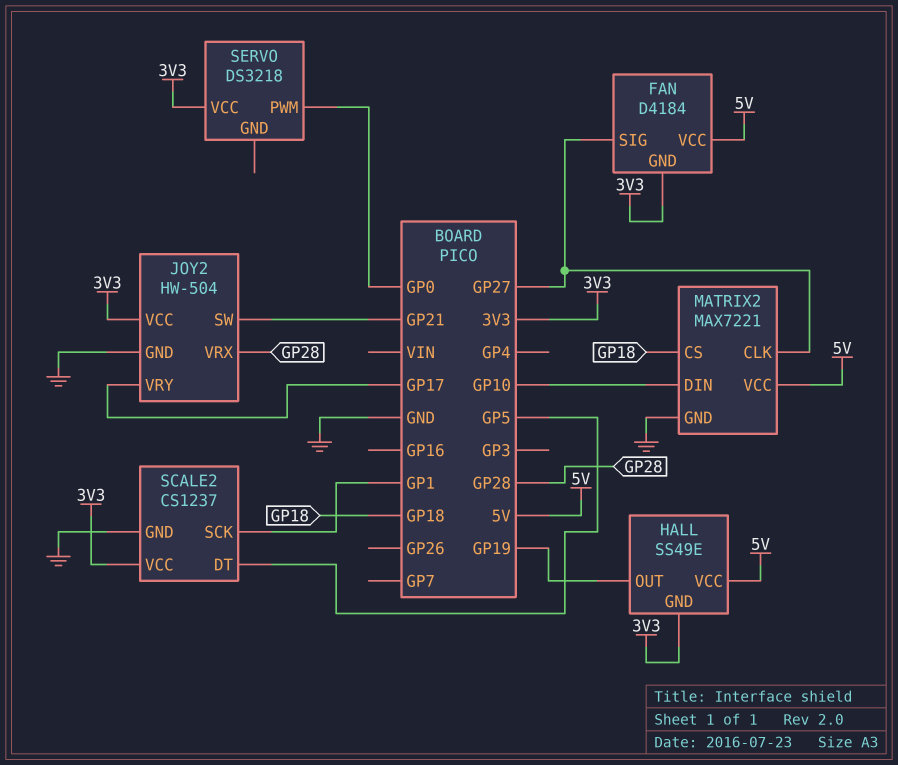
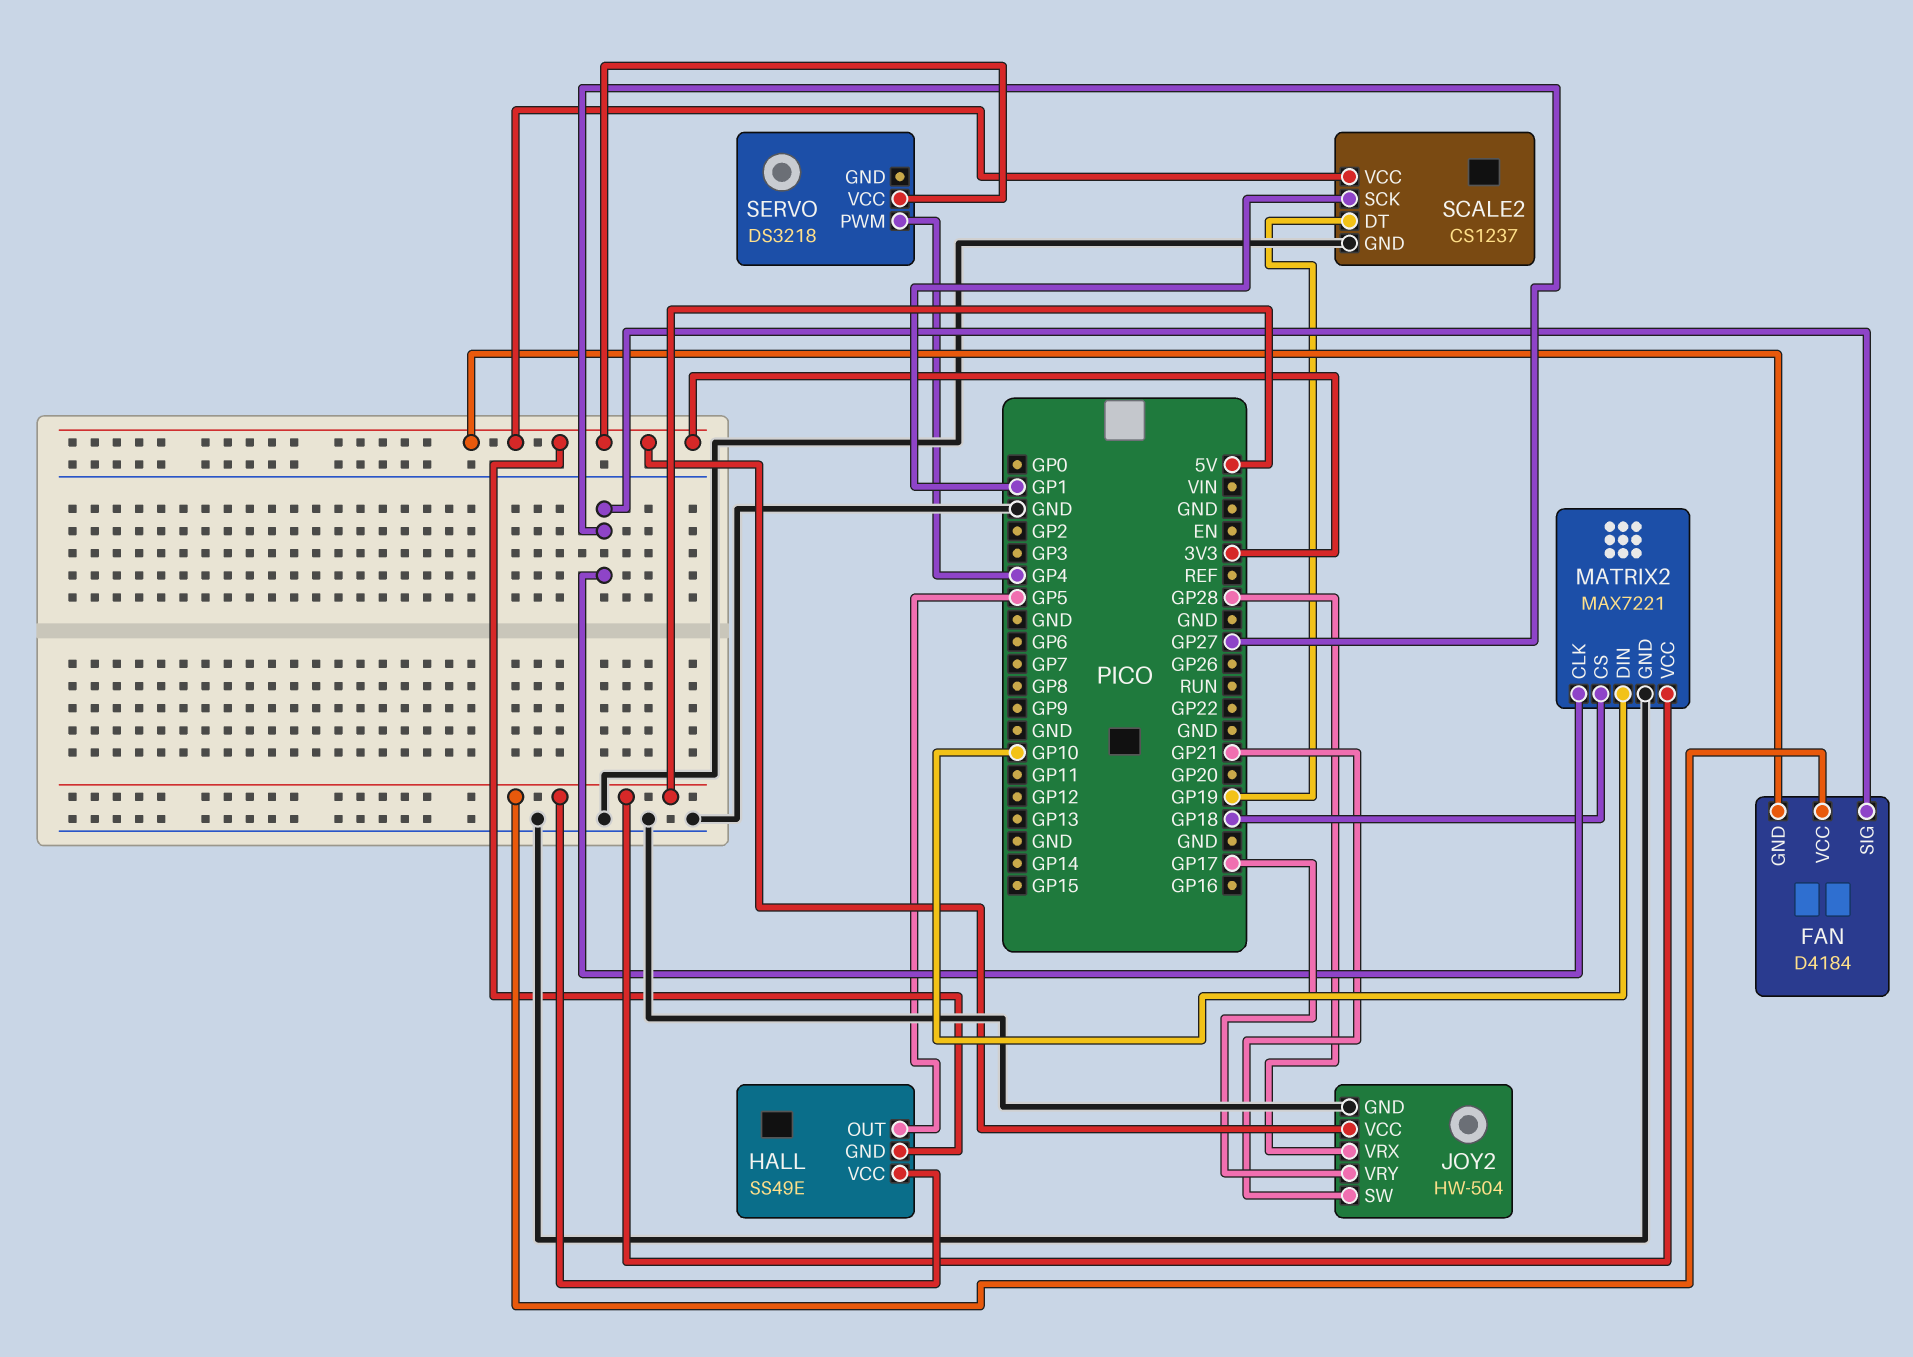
HALL pin OUT: GP19 -> GP5
SCALE2 pin DT: GP5 -> GP19
SERVO pin PWM: GP0 -> GP4

